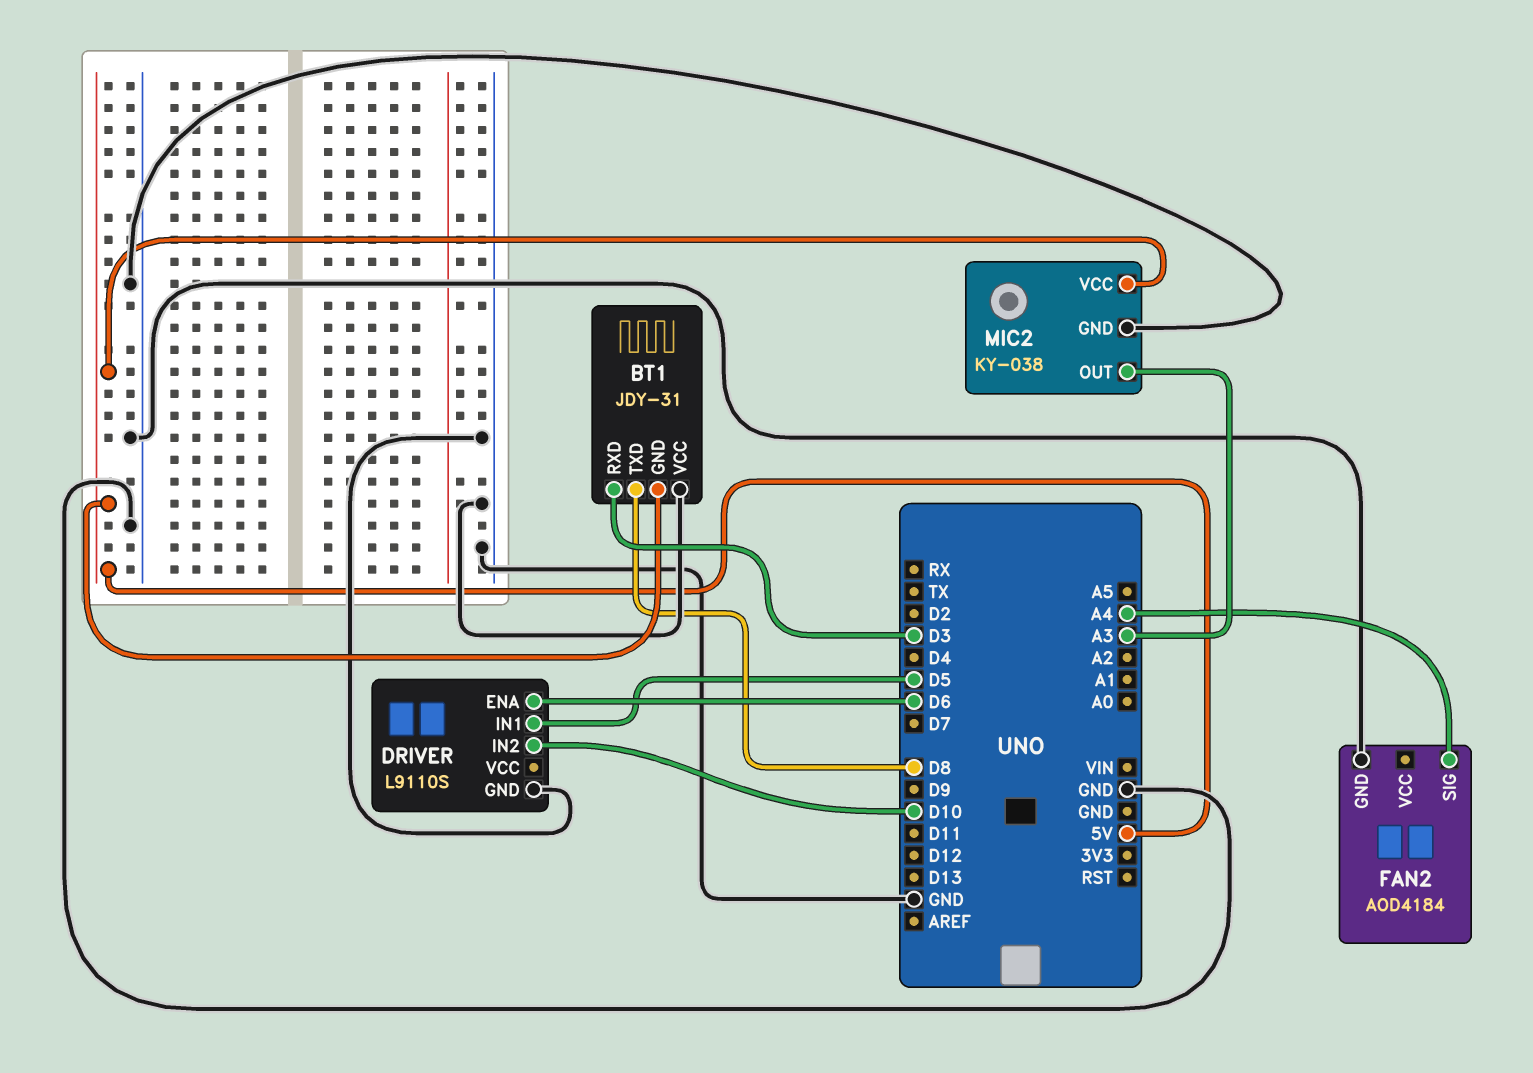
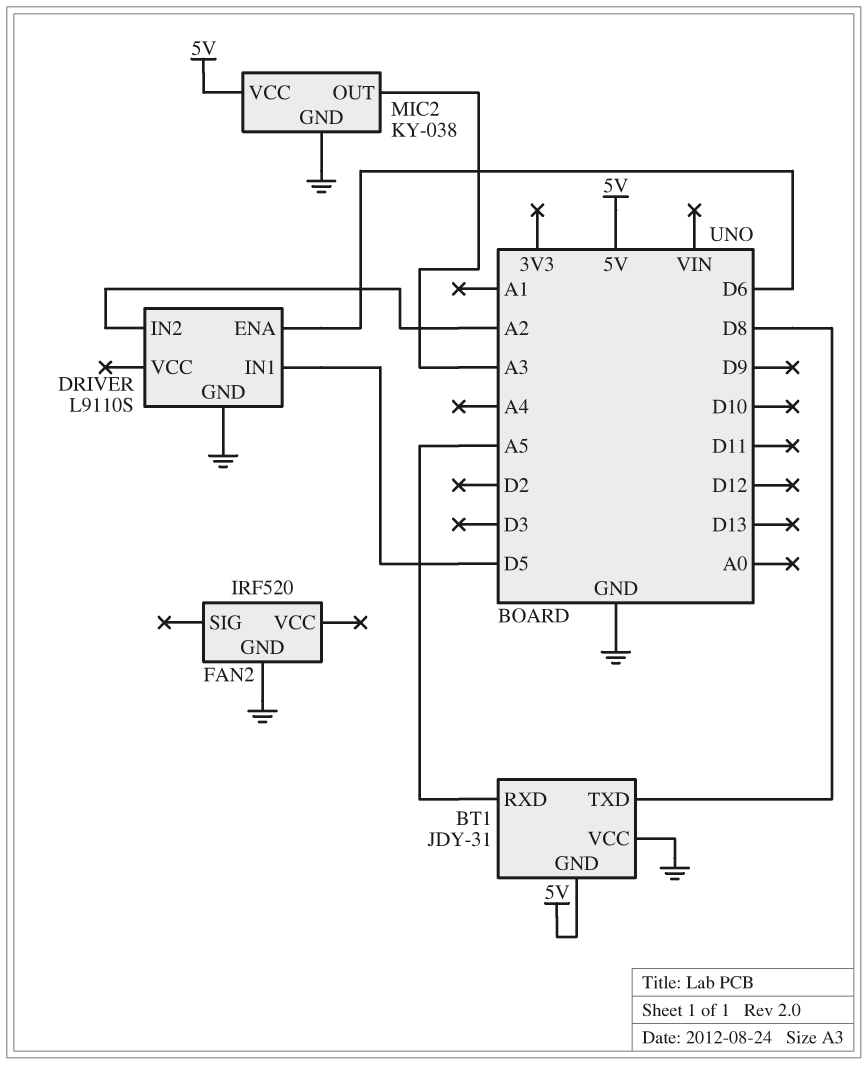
BT1 pin RXD: D3 -> A5
DRIVER pin IN2: D10 -> A2
FAN2: AOD4184 -> IRF520
FAN2 pin SIG: A4 -> none

